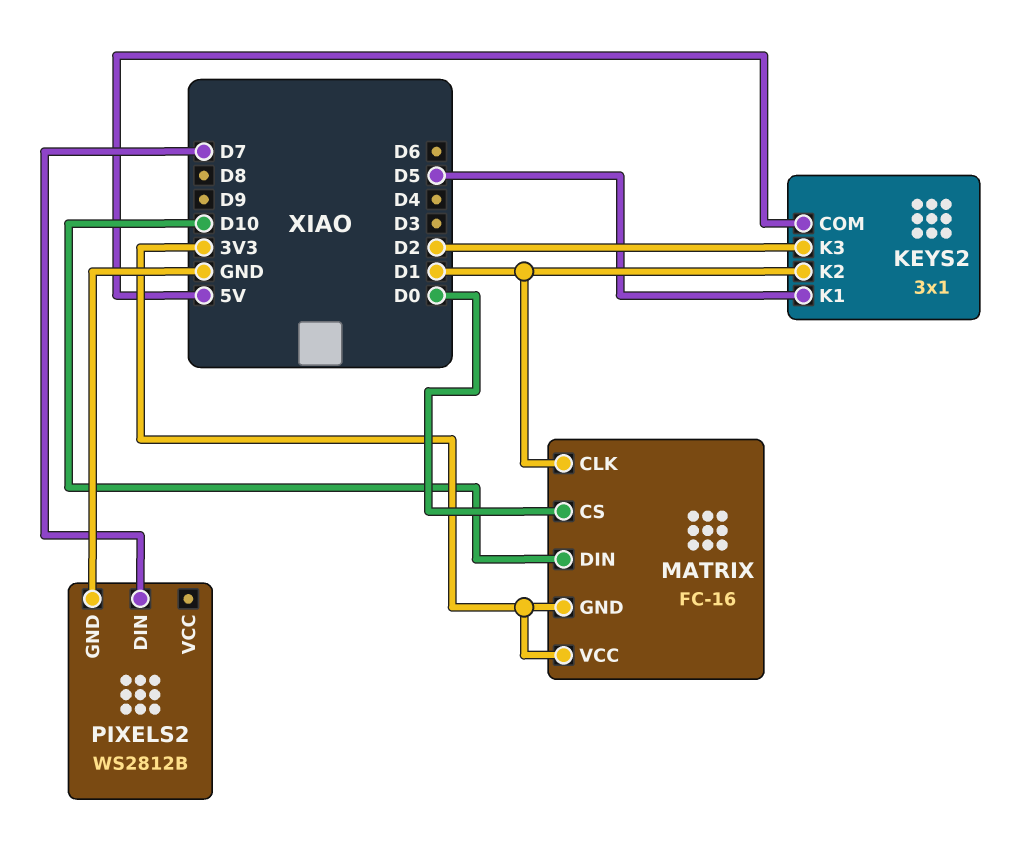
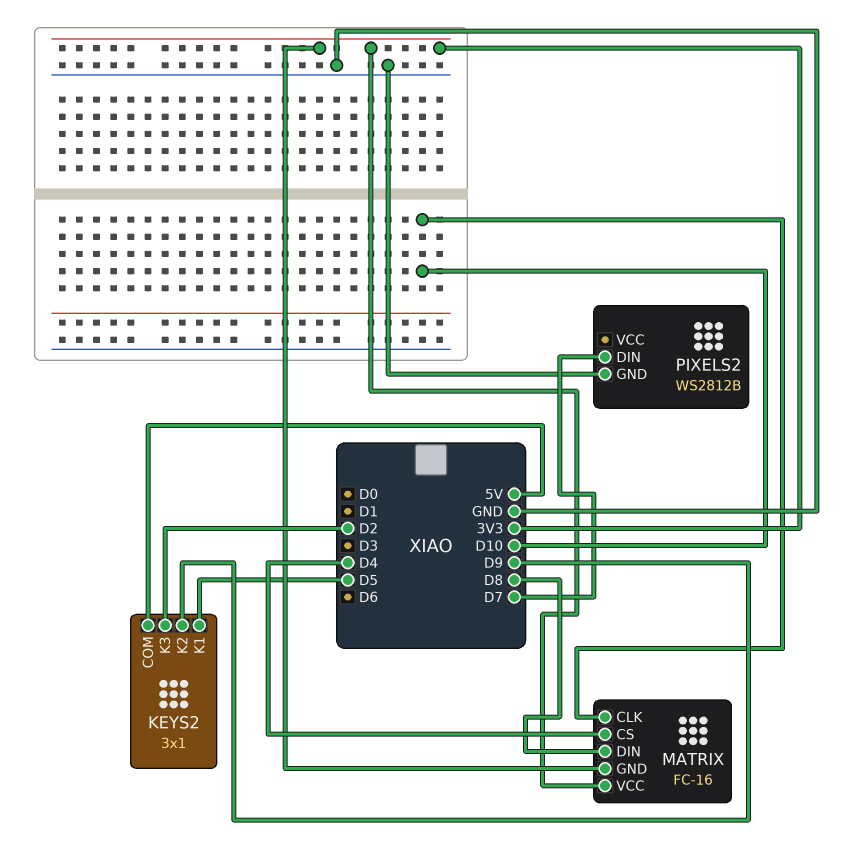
KEYS2 pin K2: D1 -> D9
MATRIX pin CLK: D1 -> D10
MATRIX pin CS: D0 -> D4
MATRIX pin DIN: D10 -> D8

